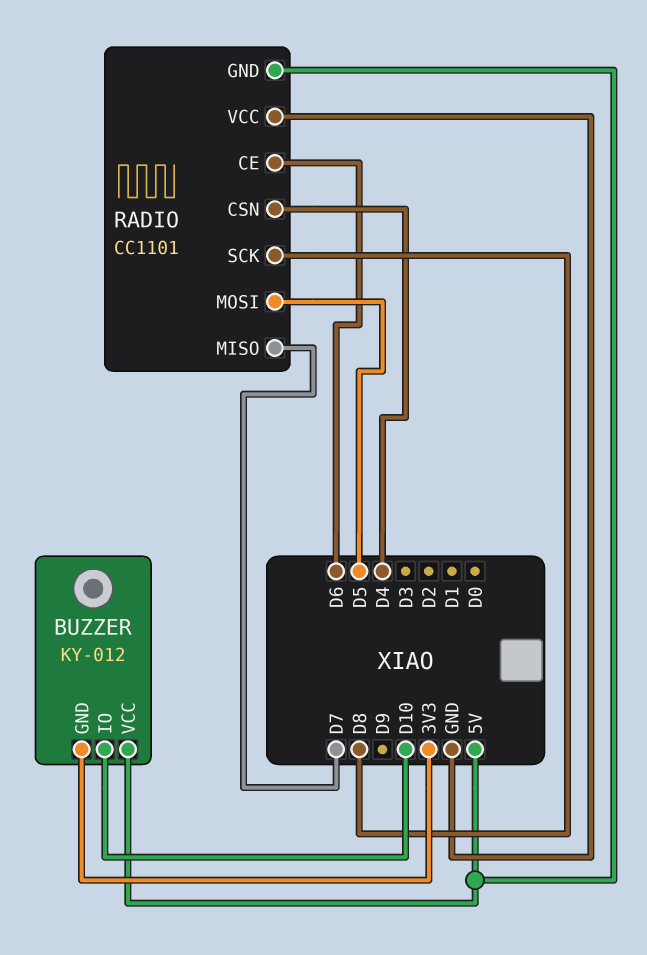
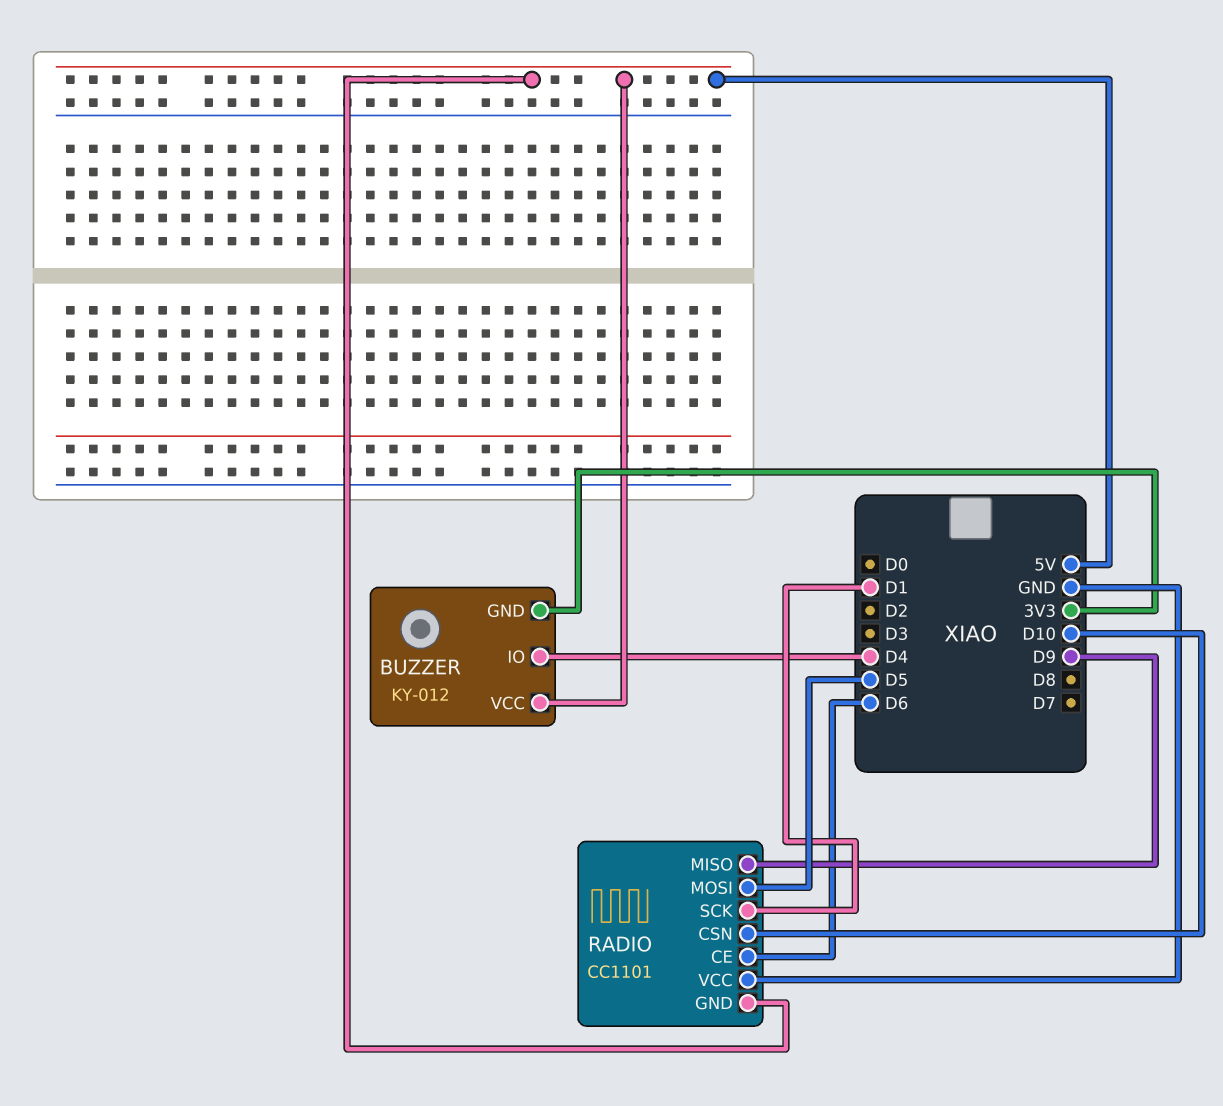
BUZZER pin IO: D10 -> D4
RADIO pin CSN: D4 -> D10
RADIO pin MISO: D7 -> D9
RADIO pin SCK: D8 -> D1

